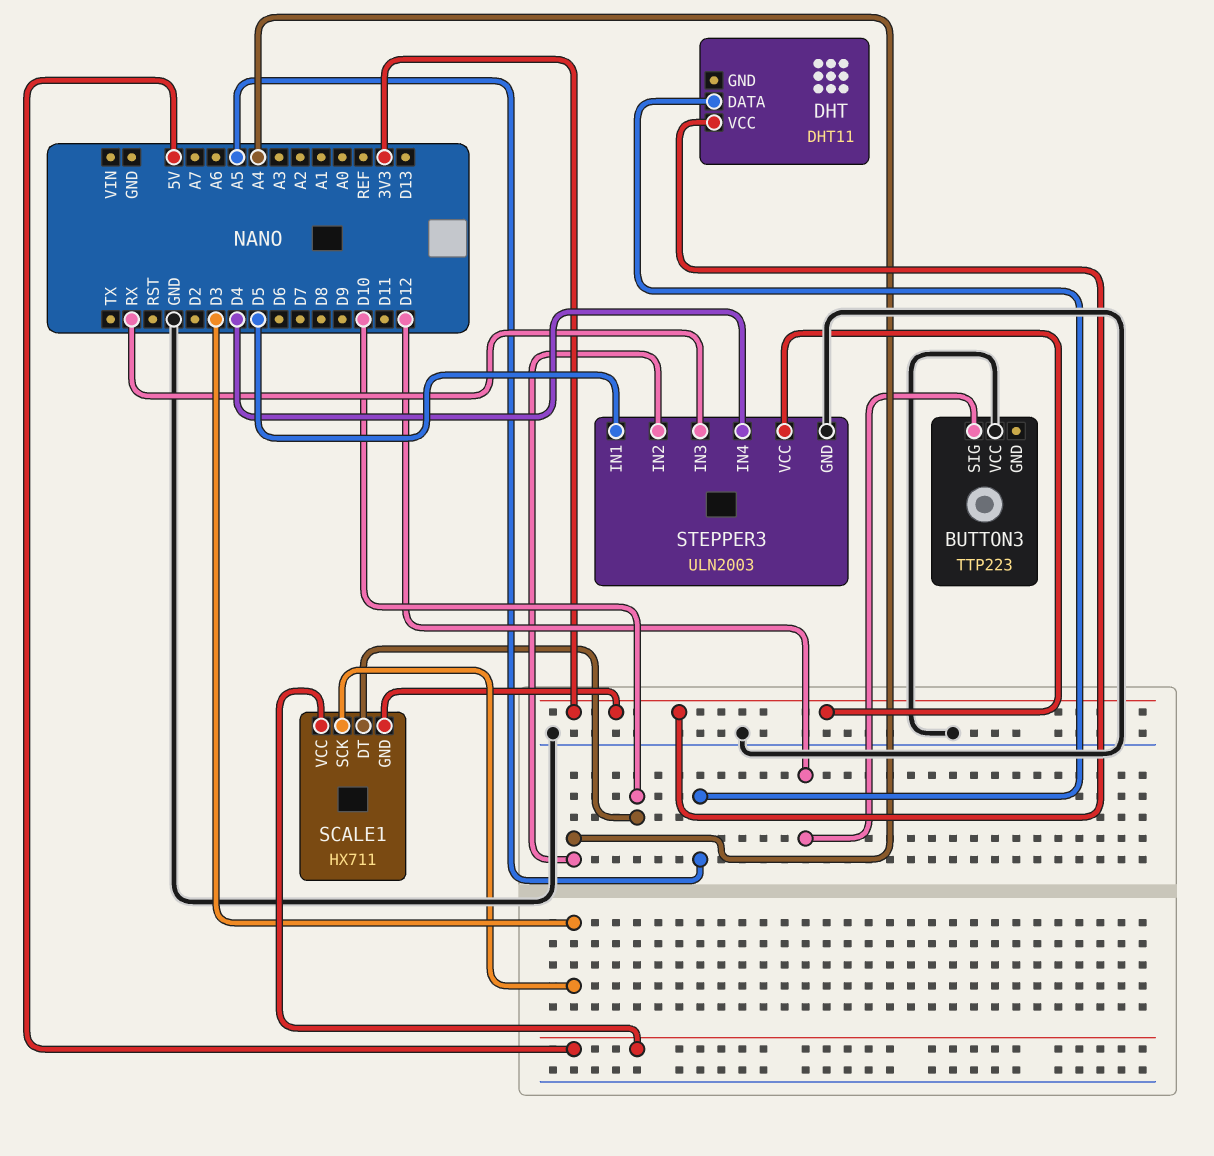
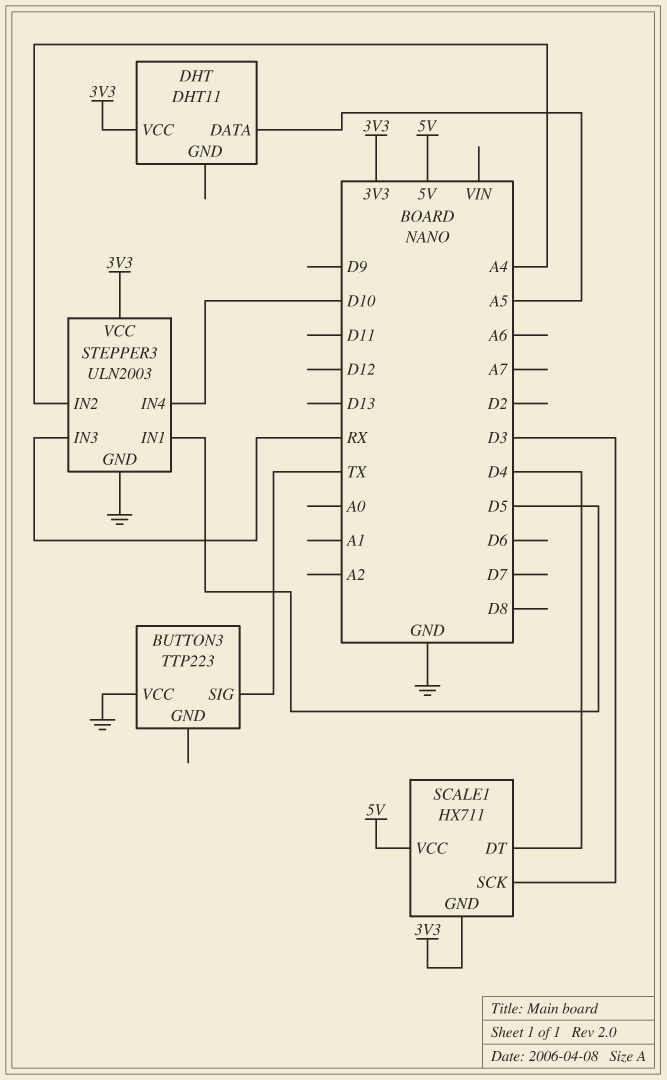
BUTTON3 pin SIG: D12 -> TX
SCALE1 pin DT: D10 -> D4
STEPPER3 pin IN4: D4 -> D10

